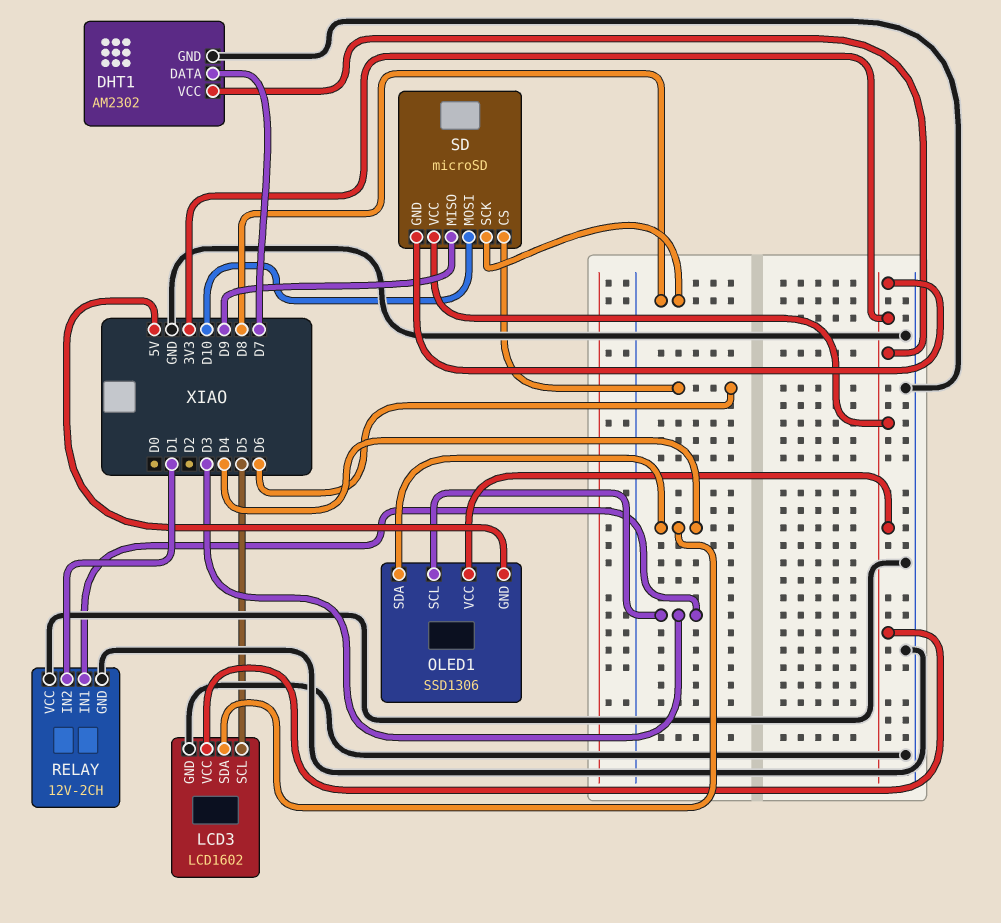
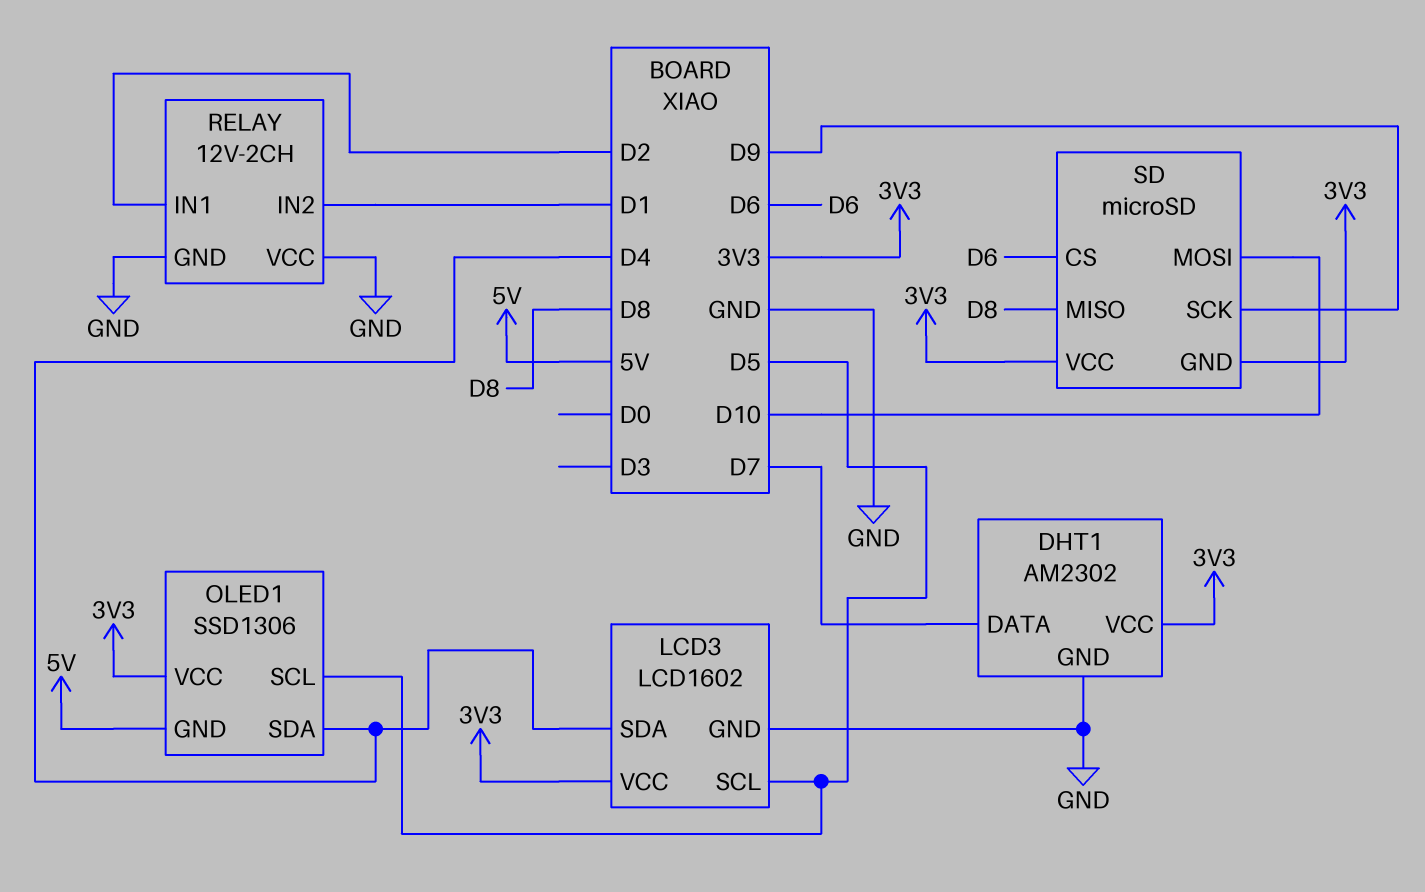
OLED1 pin SCL: D3 -> D5
RELAY pin IN1: D3 -> D2
SD pin MISO: D9 -> D8
SD pin SCK: D8 -> D9

